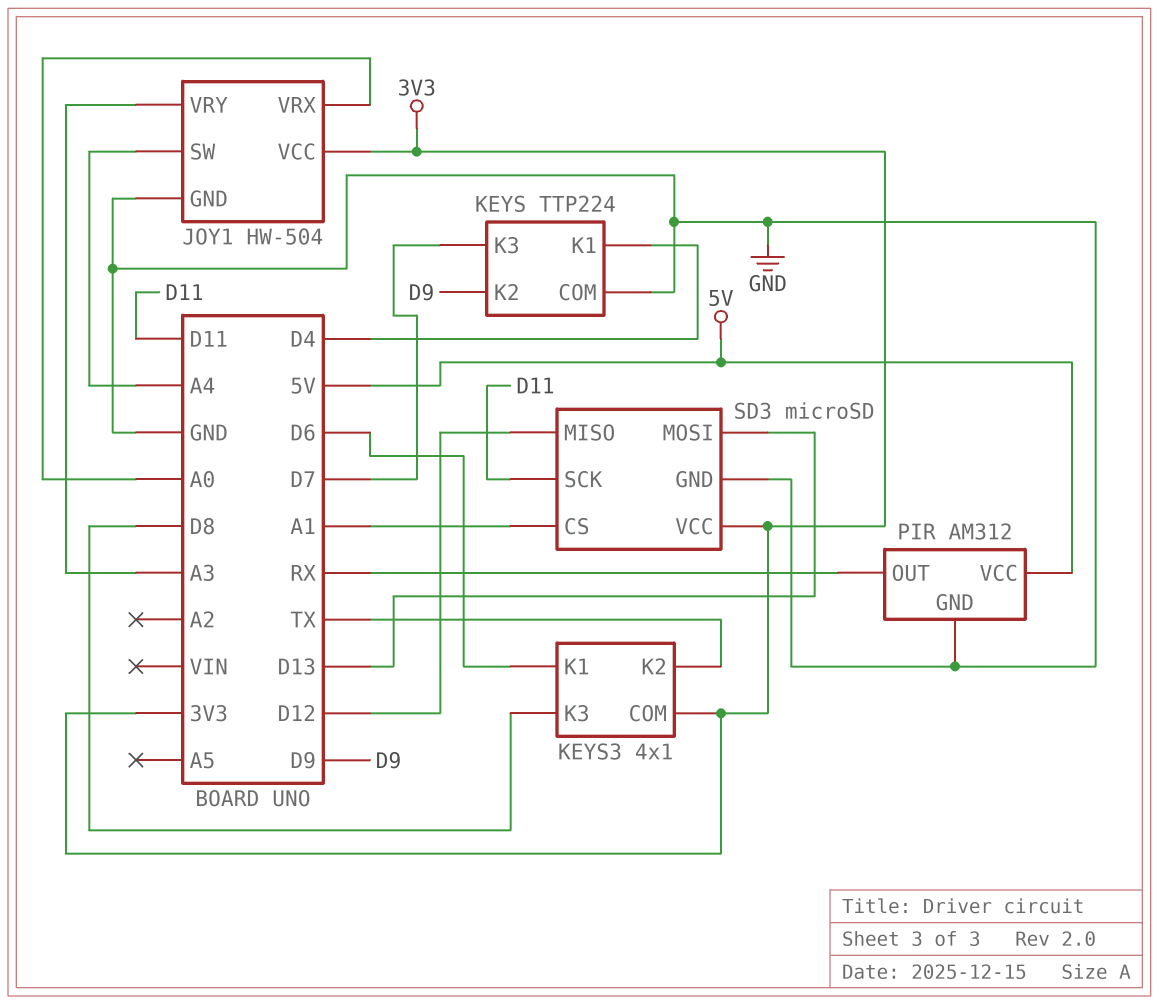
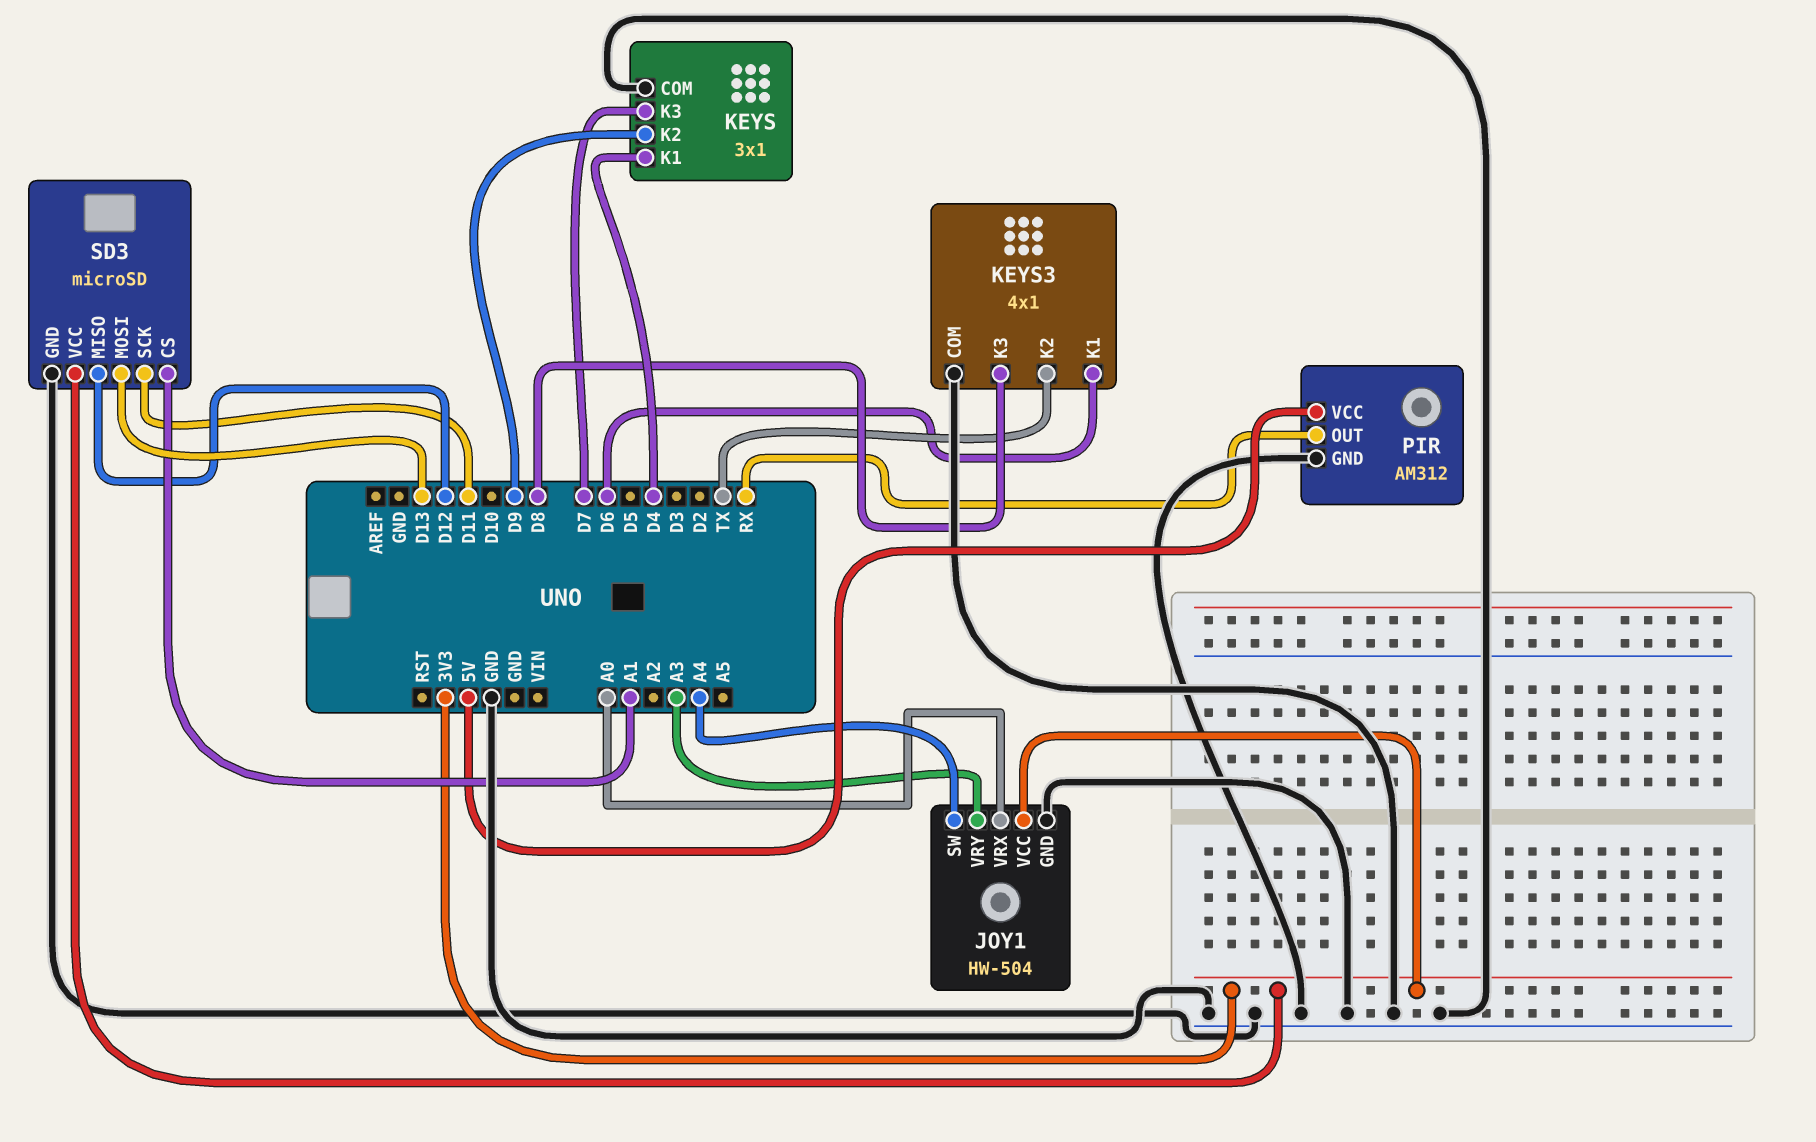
KEYS: TTP224 -> 3x1
KEYS3 pin COM: 3V3 -> GND

